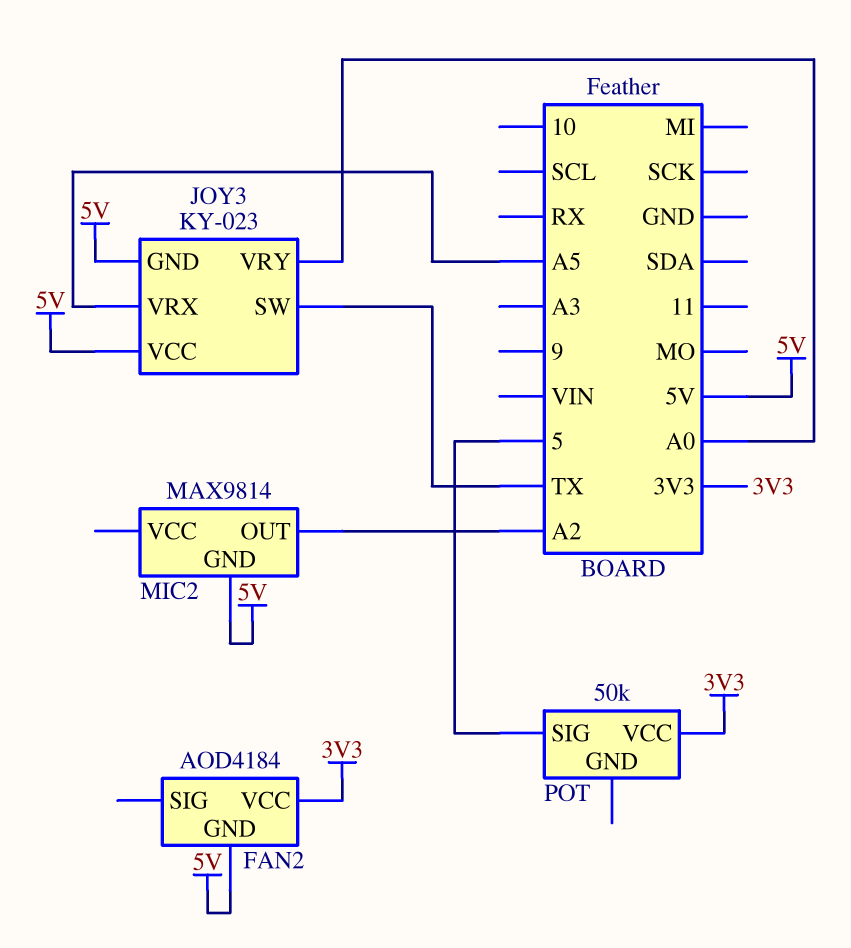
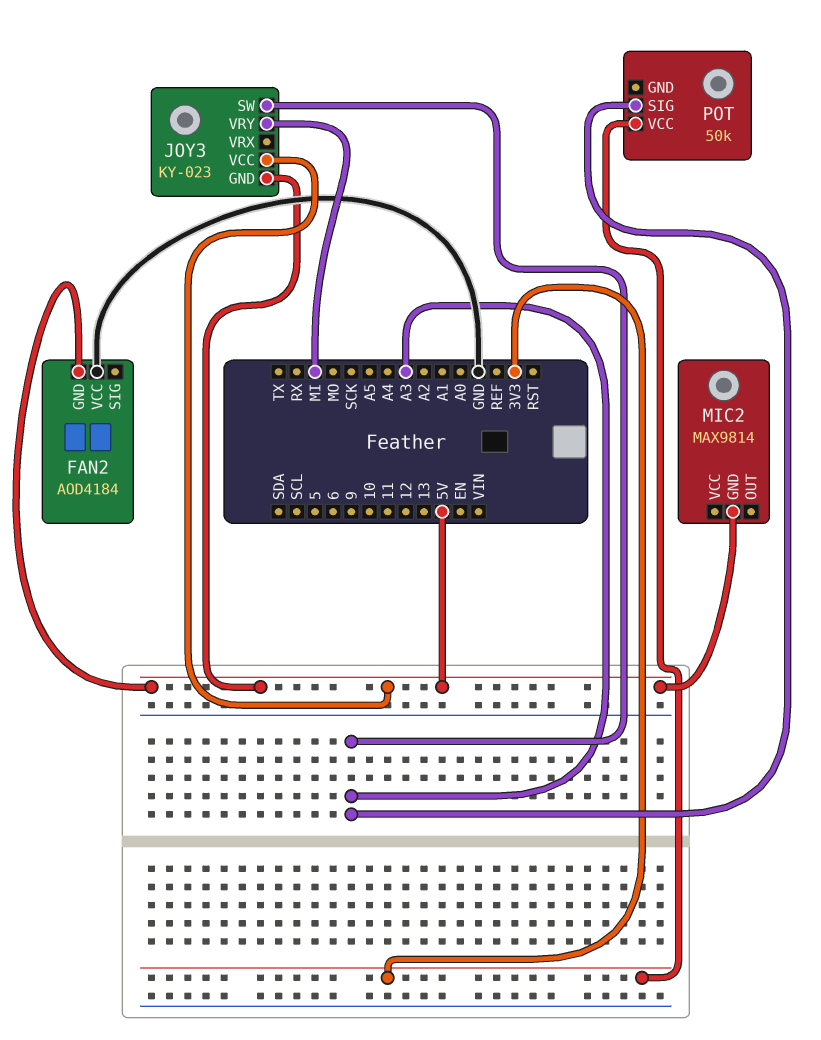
FAN2 pin VCC: 3V3 -> GND
JOY3 pin SW: TX -> A3
JOY3 pin VRX: A5 -> none
JOY3 pin VRY: A0 -> MI
MIC2 pin OUT: A2 -> none
POT pin SIG: 5 -> A3

